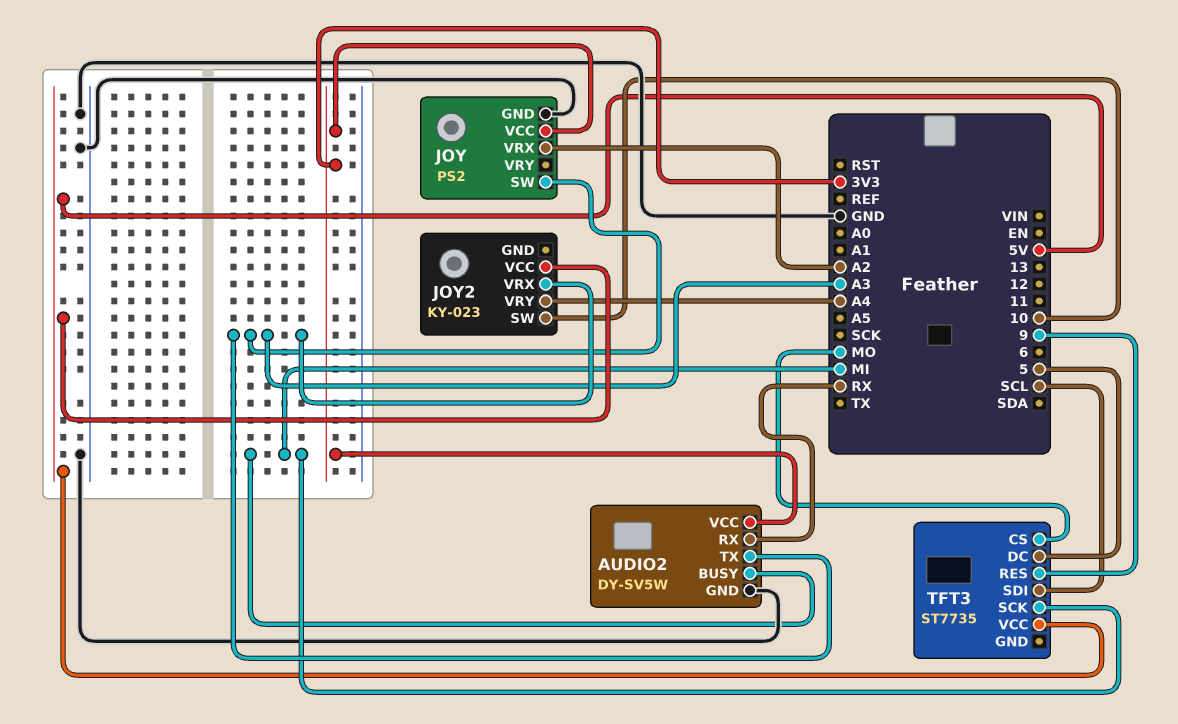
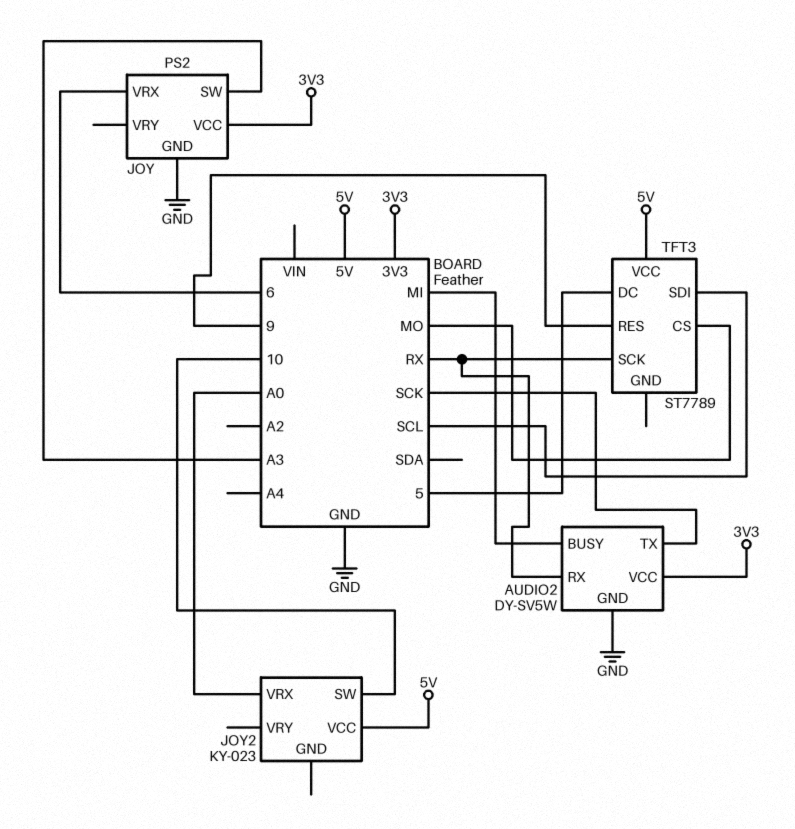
AUDIO2 pin TX: A3 -> SCK
JOY pin VRX: A2 -> 6
JOY2 pin VRX: A3 -> A0
JOY2 pin VRY: A4 -> none
TFT3: ST7735 -> ST7789
TFT3 pin SCK: MI -> RX

